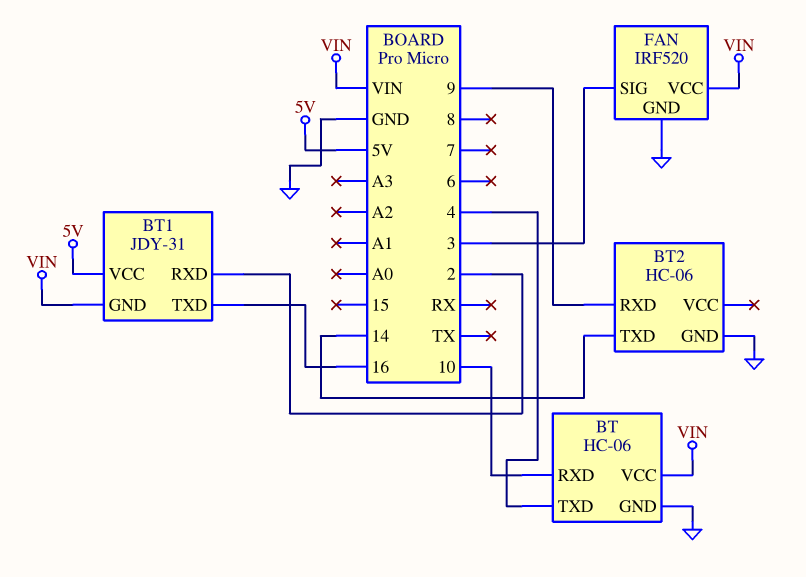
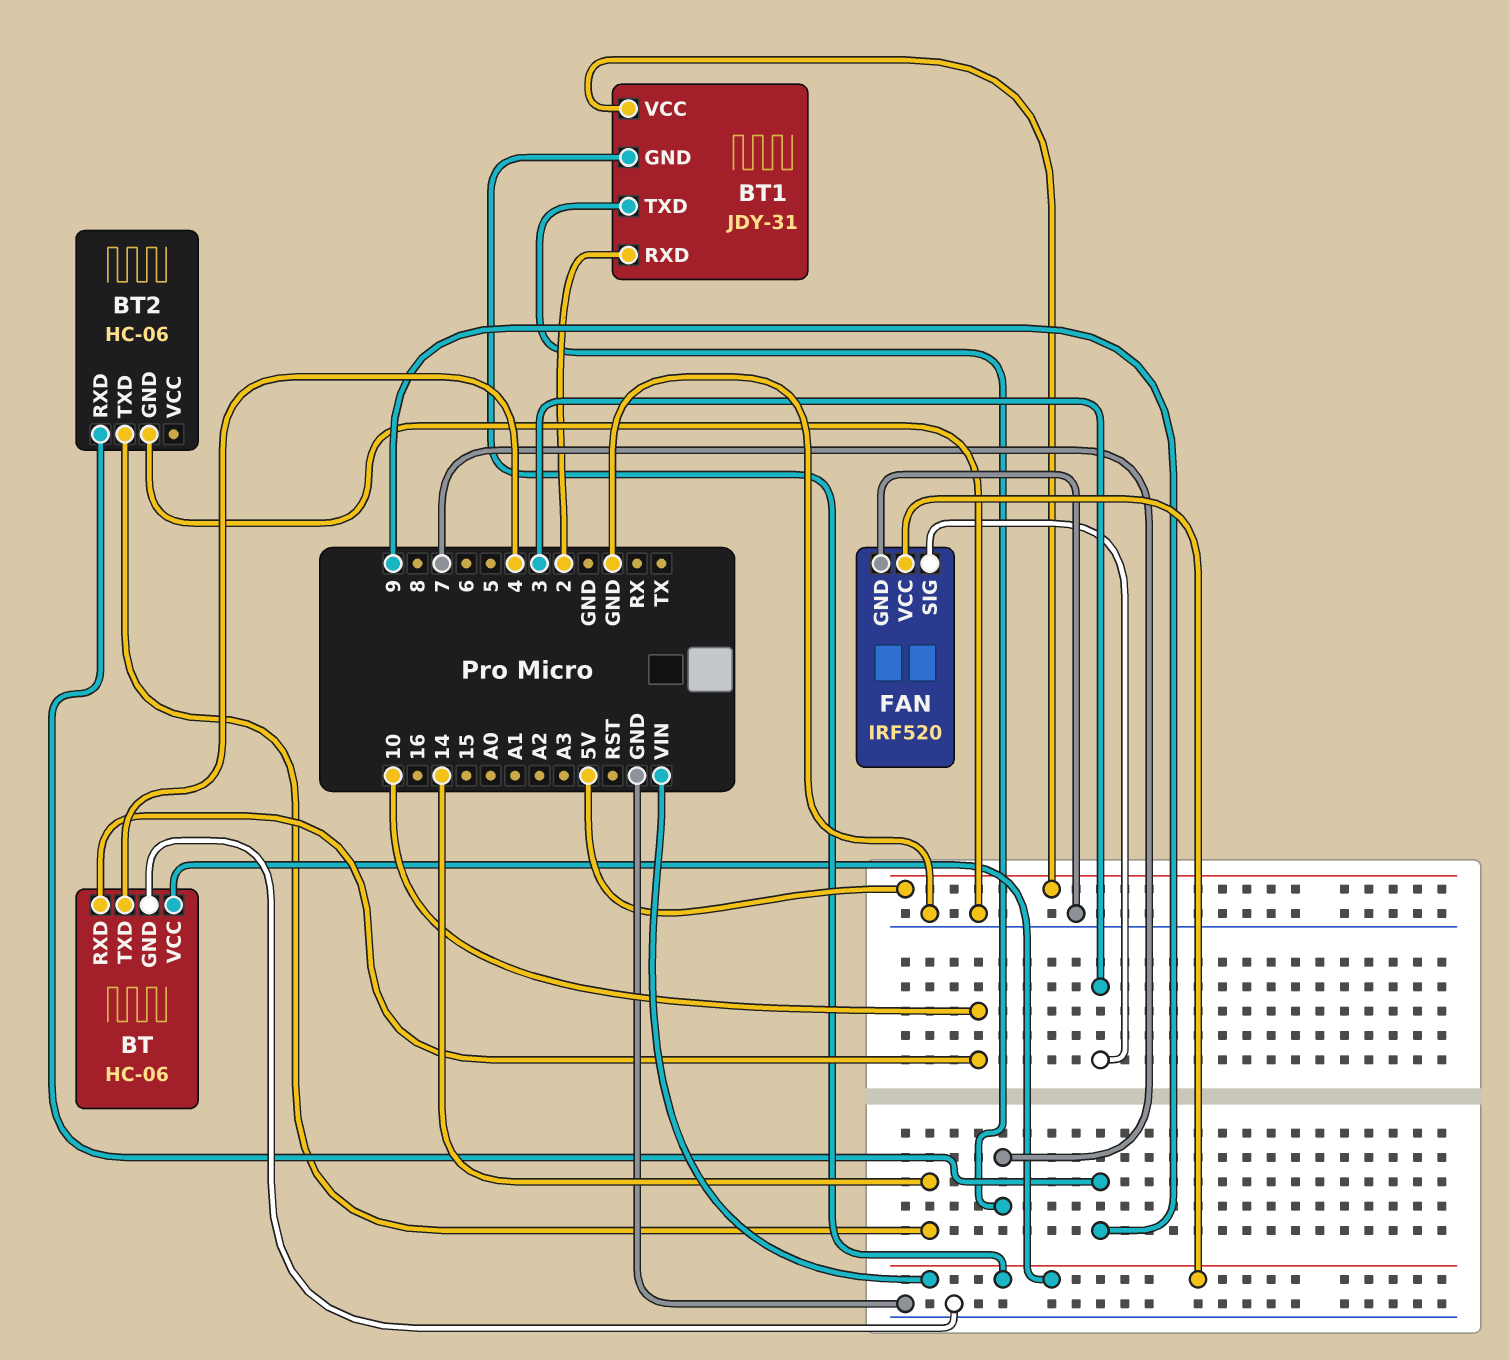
BT1 pin TXD: 16 -> 7

